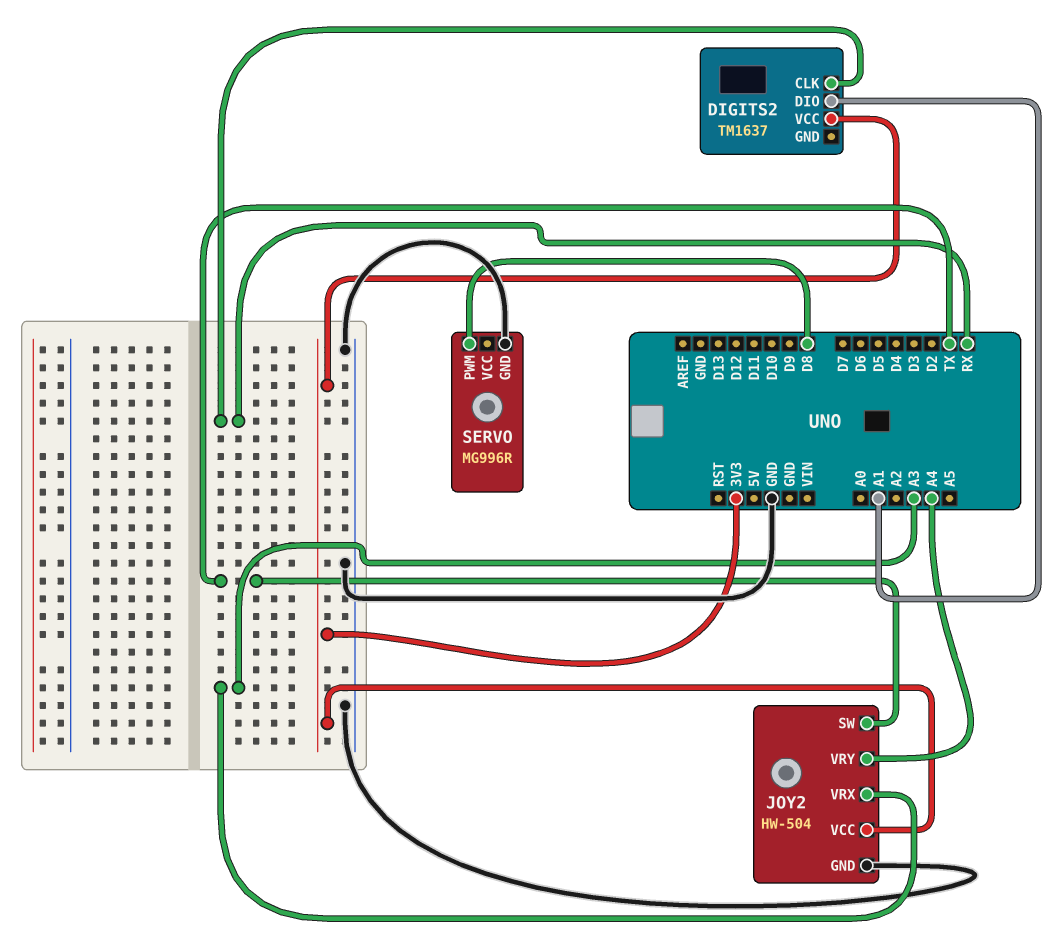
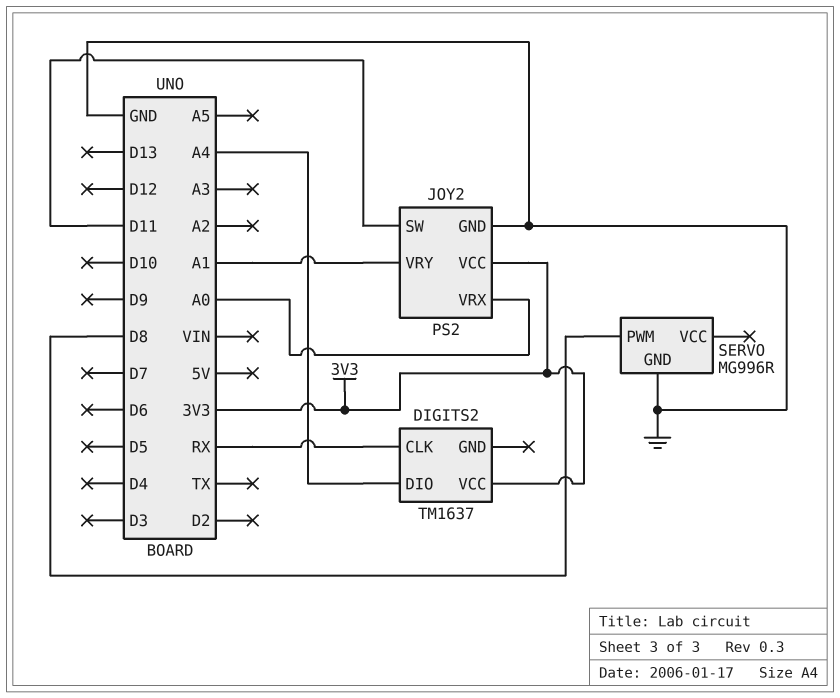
DIGITS2 pin DIO: A1 -> A4
JOY2: HW-504 -> PS2
JOY2 pin SW: TX -> D11
JOY2 pin VRX: A3 -> A0
JOY2 pin VRY: A4 -> A1

